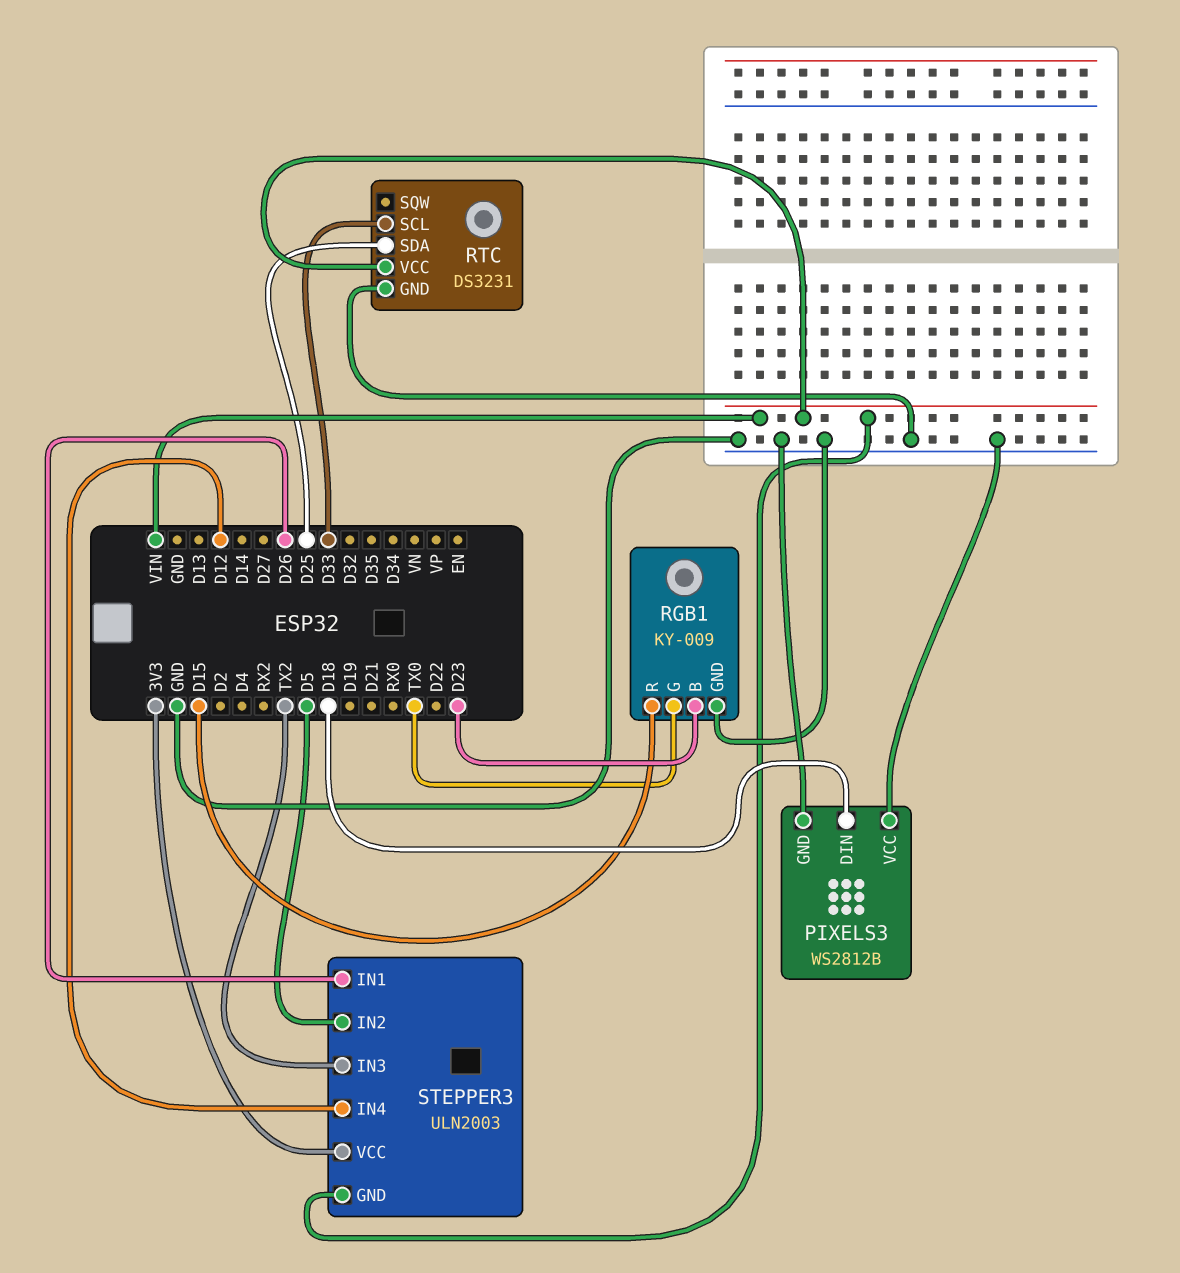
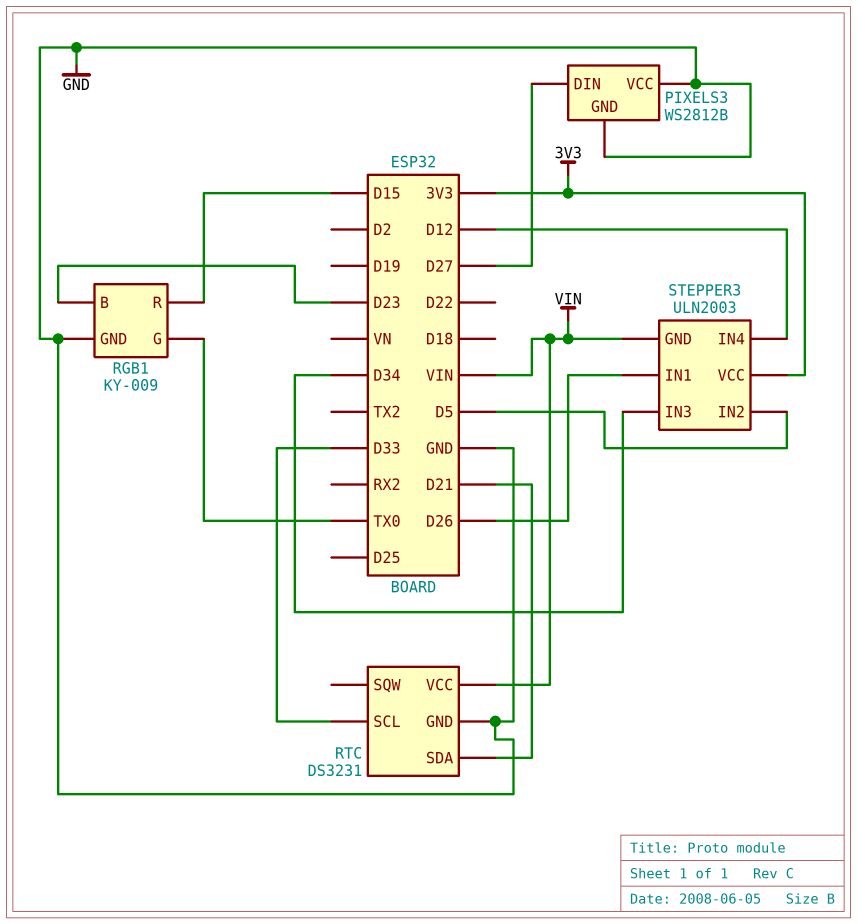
PIXELS3 pin DIN: D18 -> D27
RTC pin SDA: D25 -> D21
STEPPER3 pin IN3: TX2 -> D34

